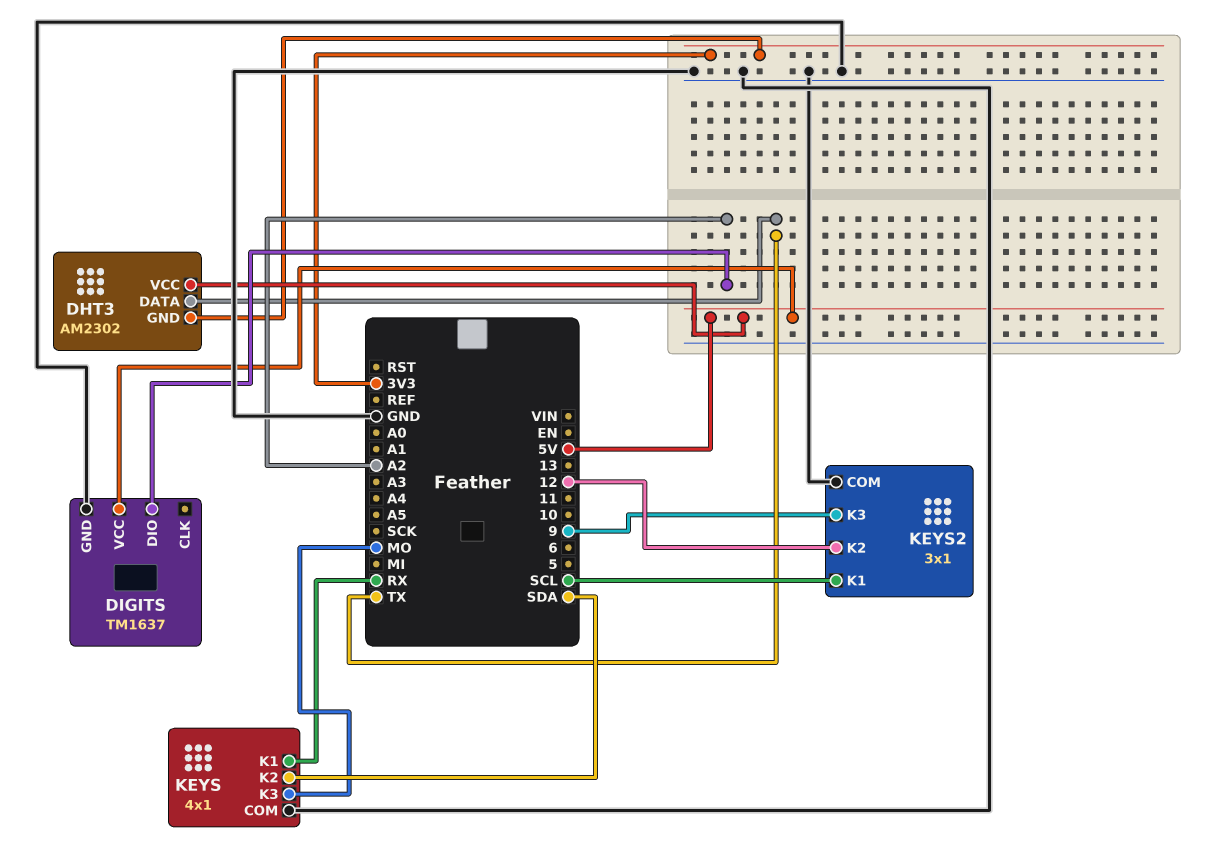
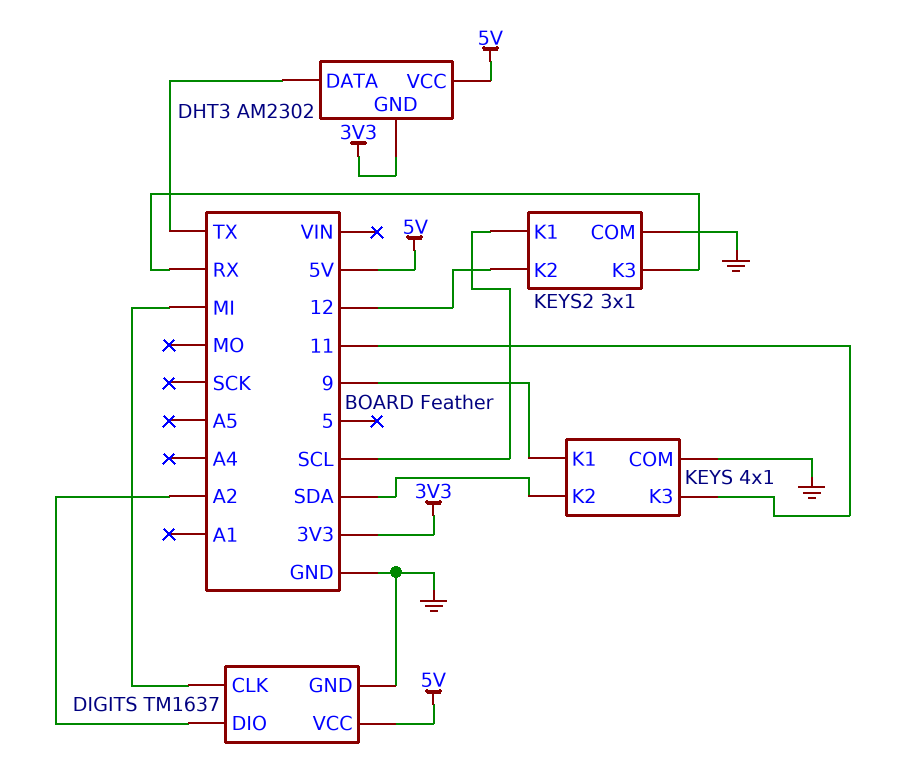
DIGITS pin CLK: none -> MI
KEYS pin K1: RX -> 9
KEYS pin K3: MO -> 11
KEYS2 pin K3: 9 -> RX

